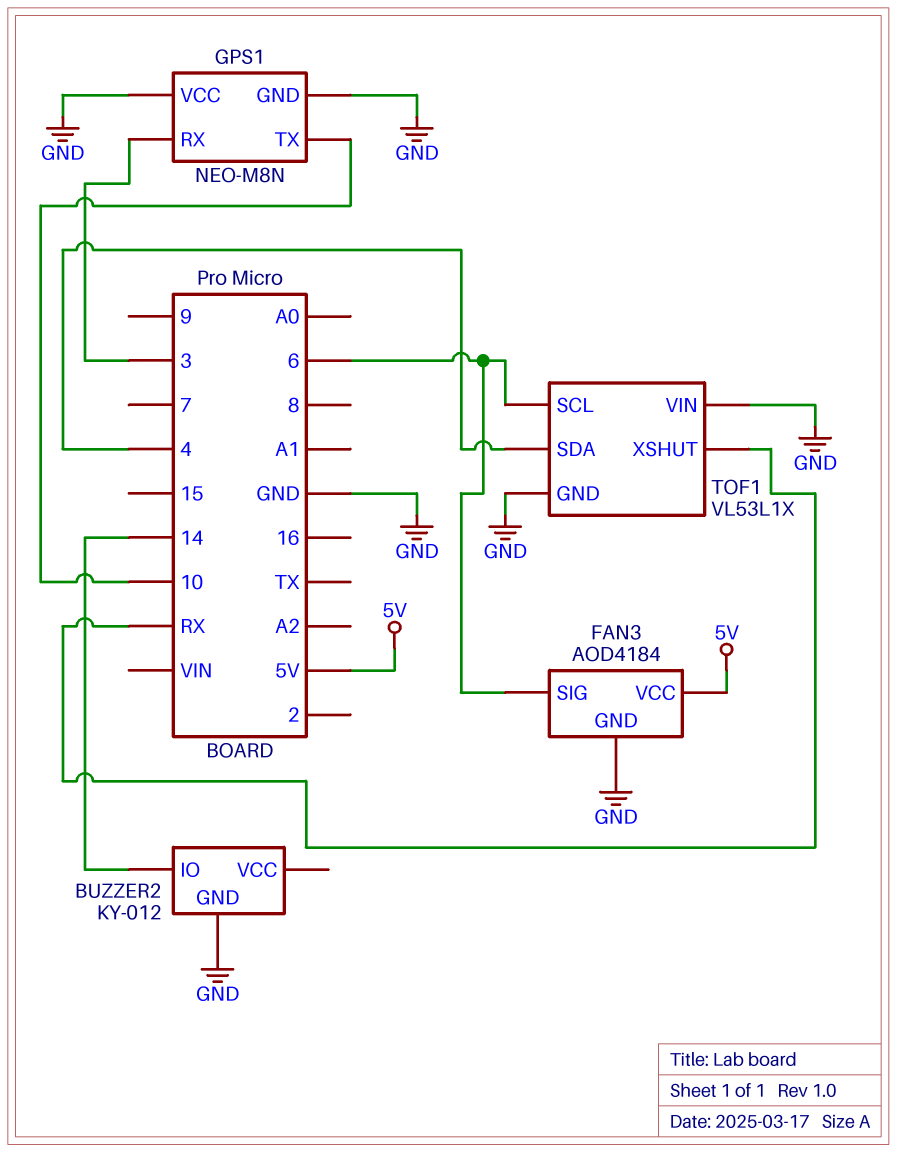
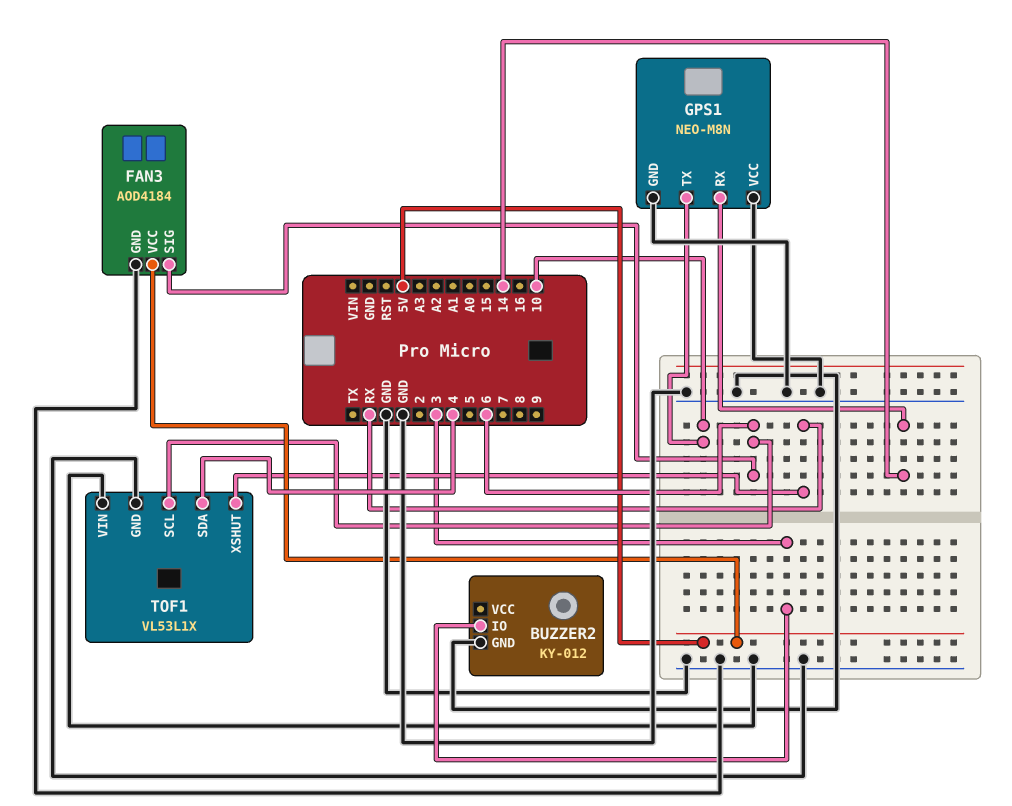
BUZZER2 pin IO: 14 -> 3
GPS1 pin RX: 3 -> 14

